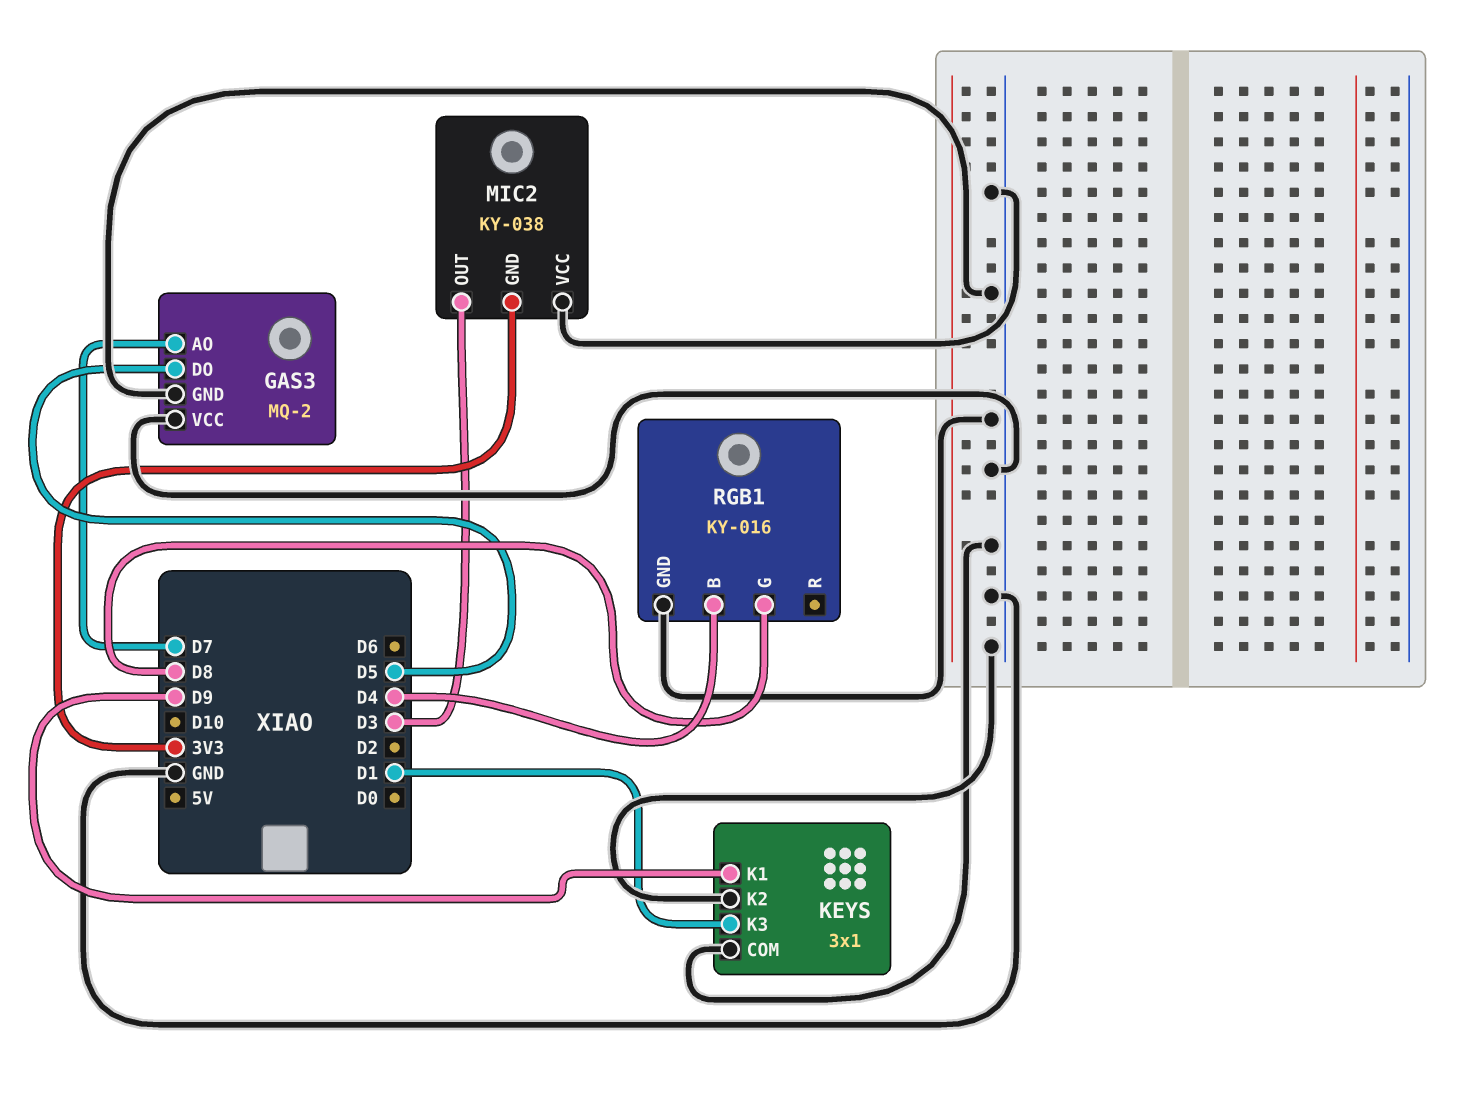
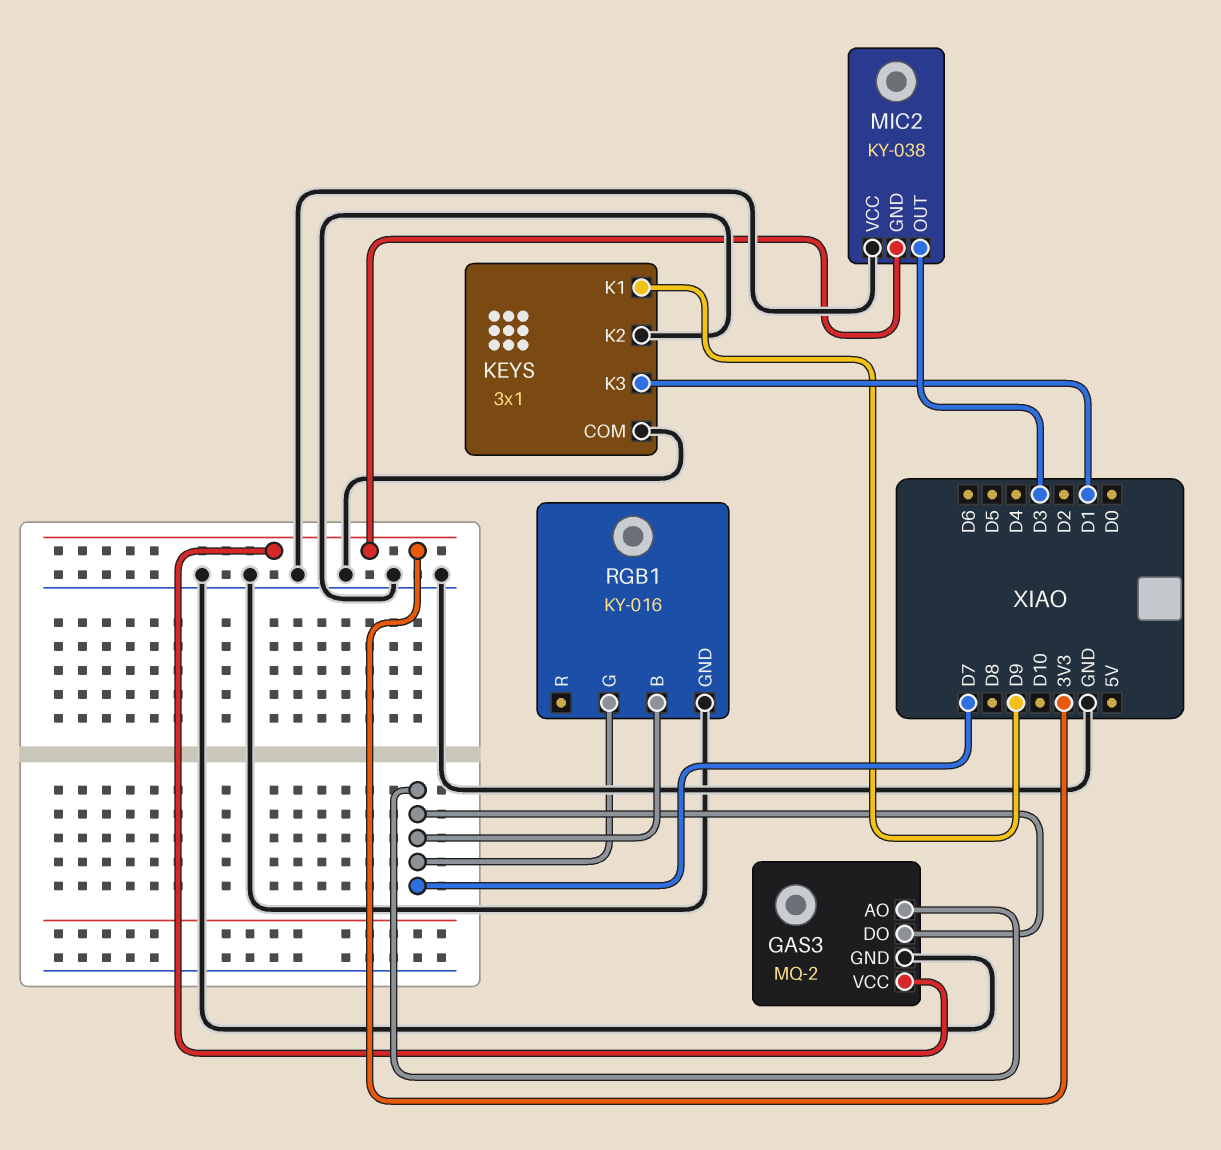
GAS3 pin DO: D5 -> D7
GAS3 pin VCC: GND -> 3V3
RGB1 pin B: D4 -> D7
RGB1 pin G: D8 -> D7

